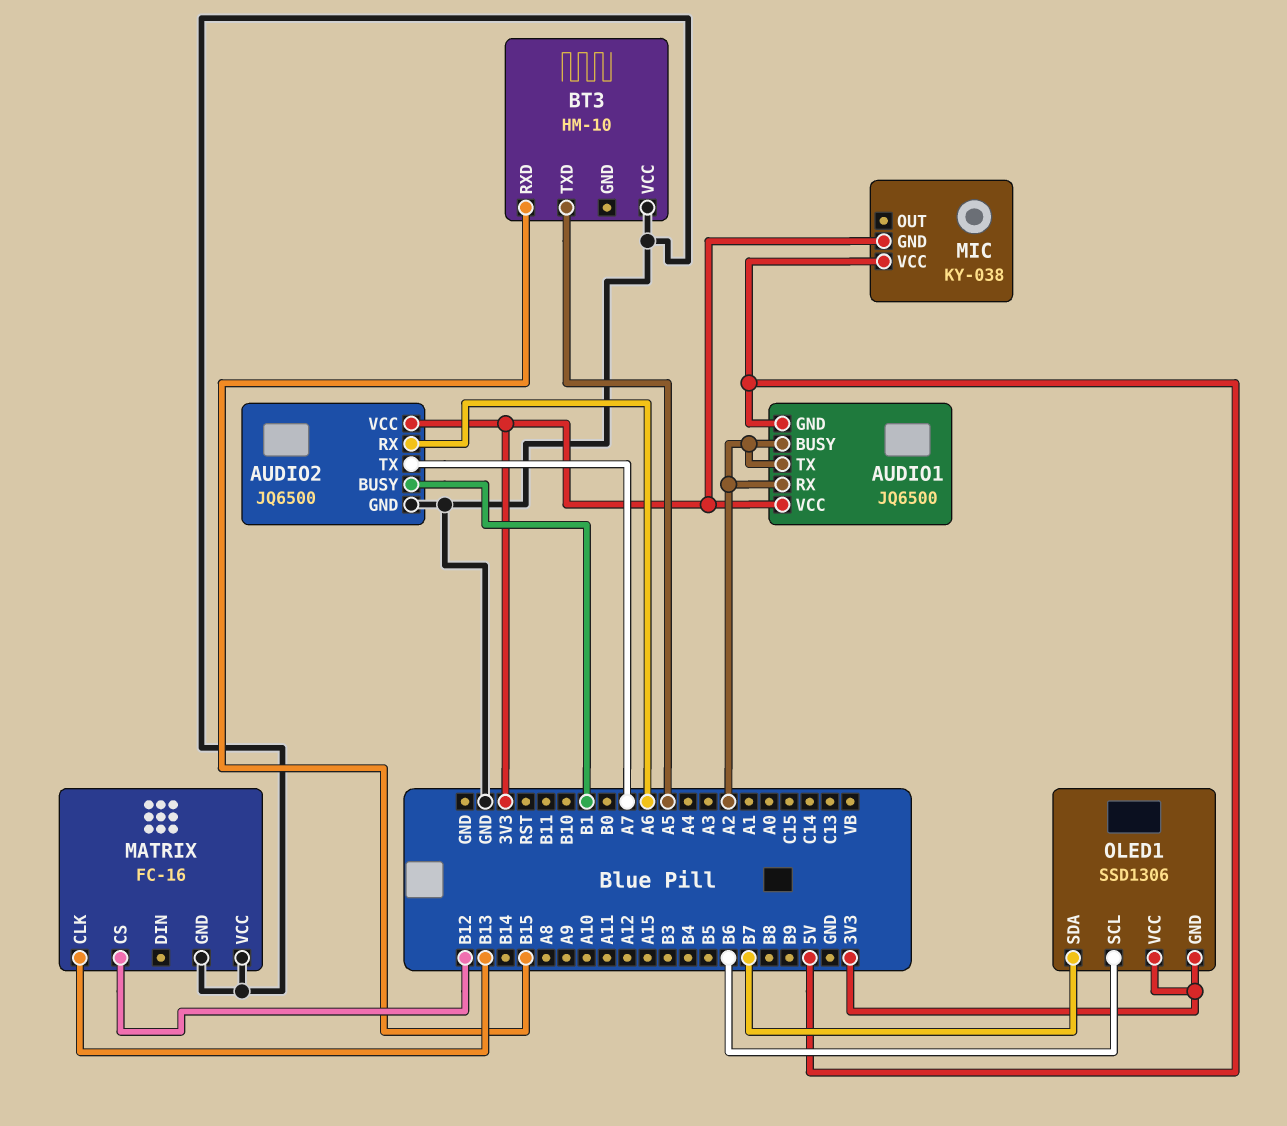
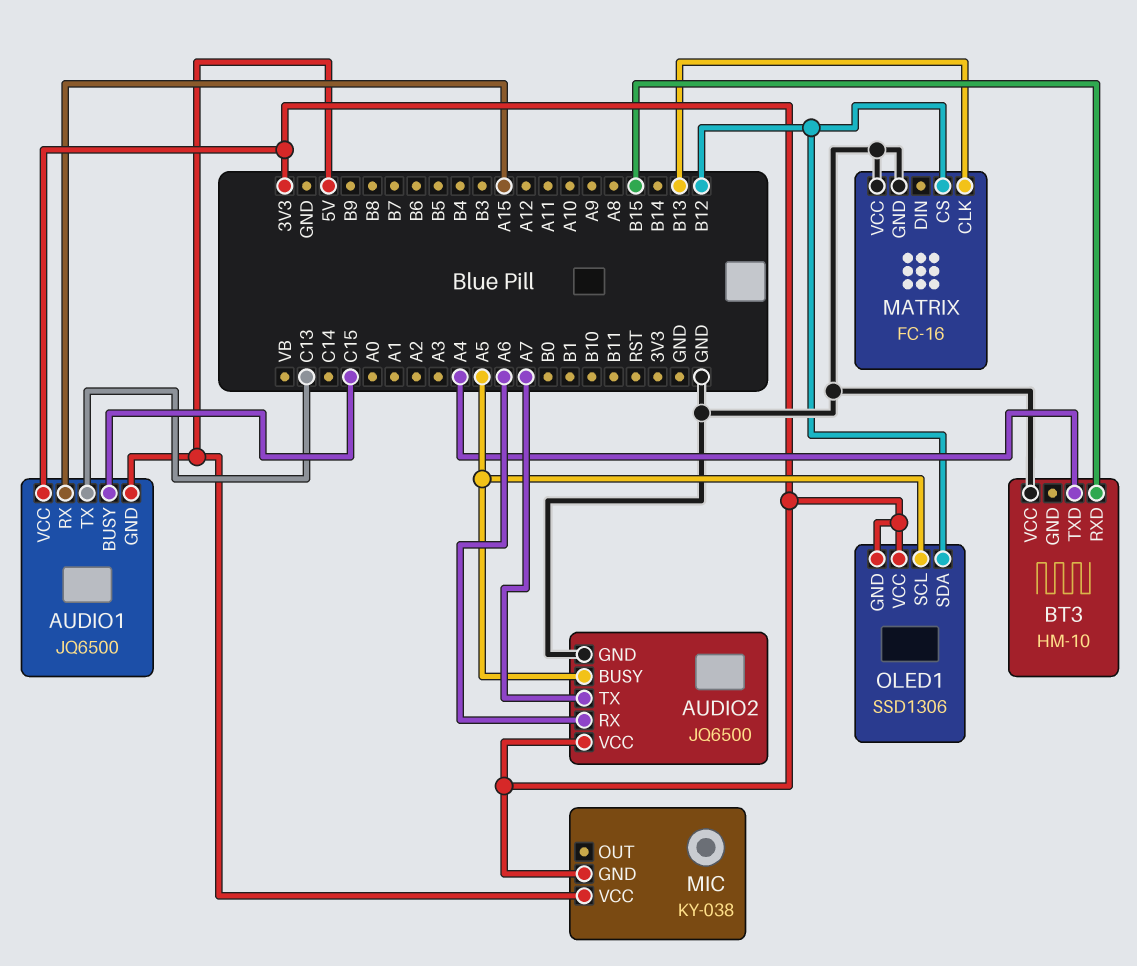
AUDIO1 pin BUSY: A2 -> C15
AUDIO1 pin RX: A2 -> A15
AUDIO1 pin TX: A2 -> C13
AUDIO2 pin BUSY: B1 -> A5
BT3 pin TXD: A5 -> A4
OLED1 pin SCL: B6 -> A5
OLED1 pin SDA: B7 -> B12

